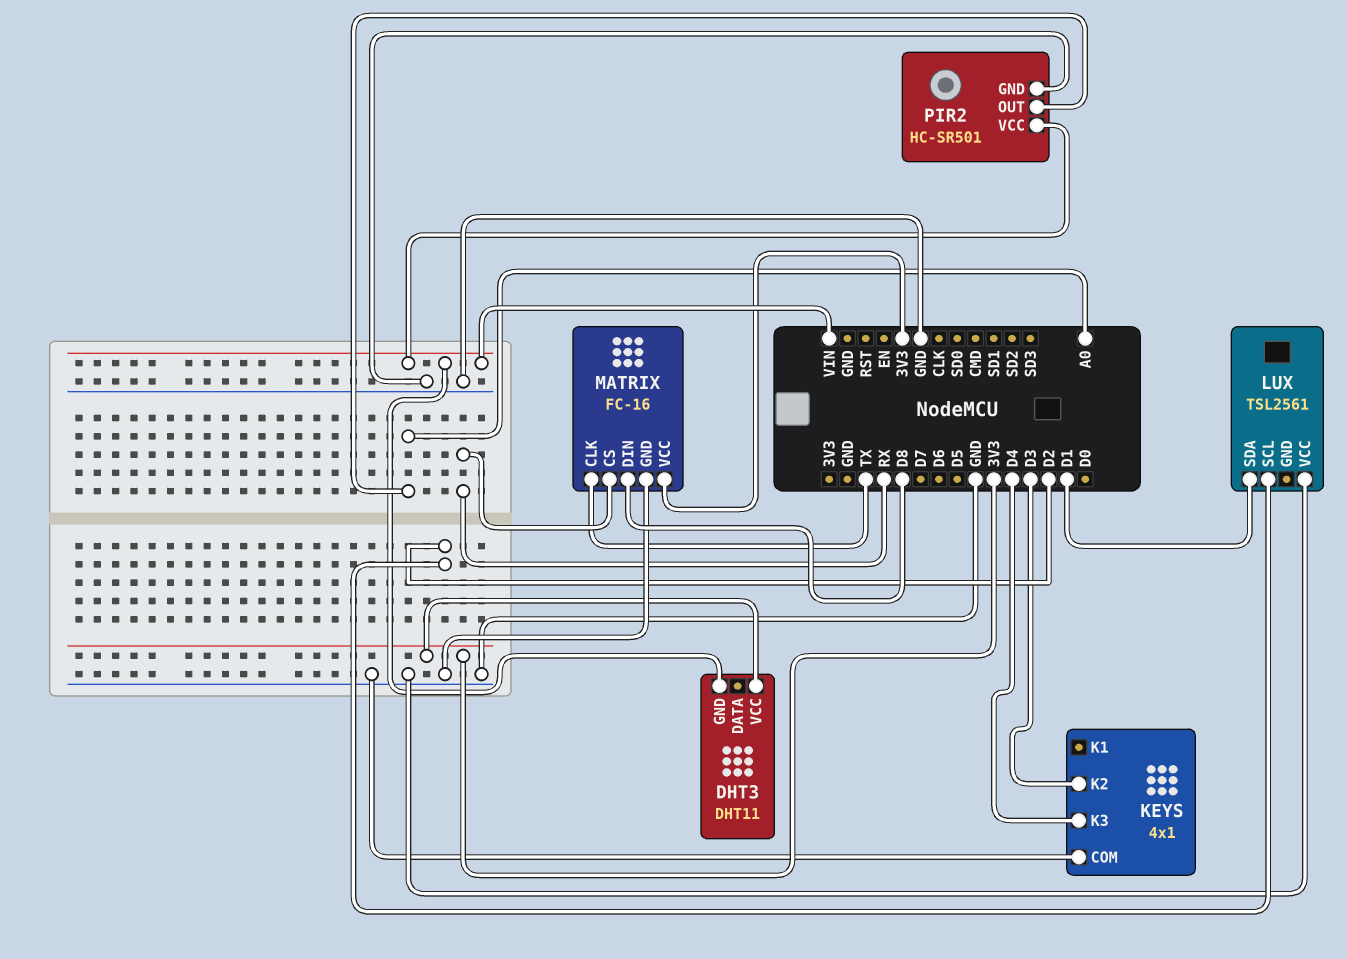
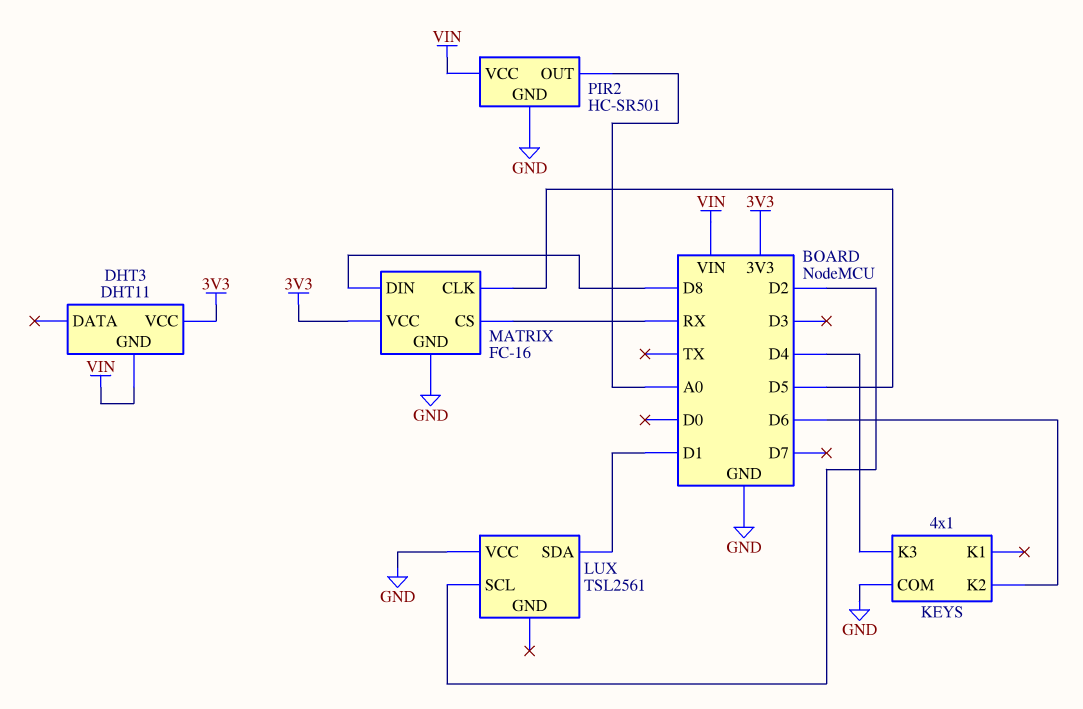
KEYS pin K2: D3 -> D6
MATRIX pin CLK: TX -> D5

